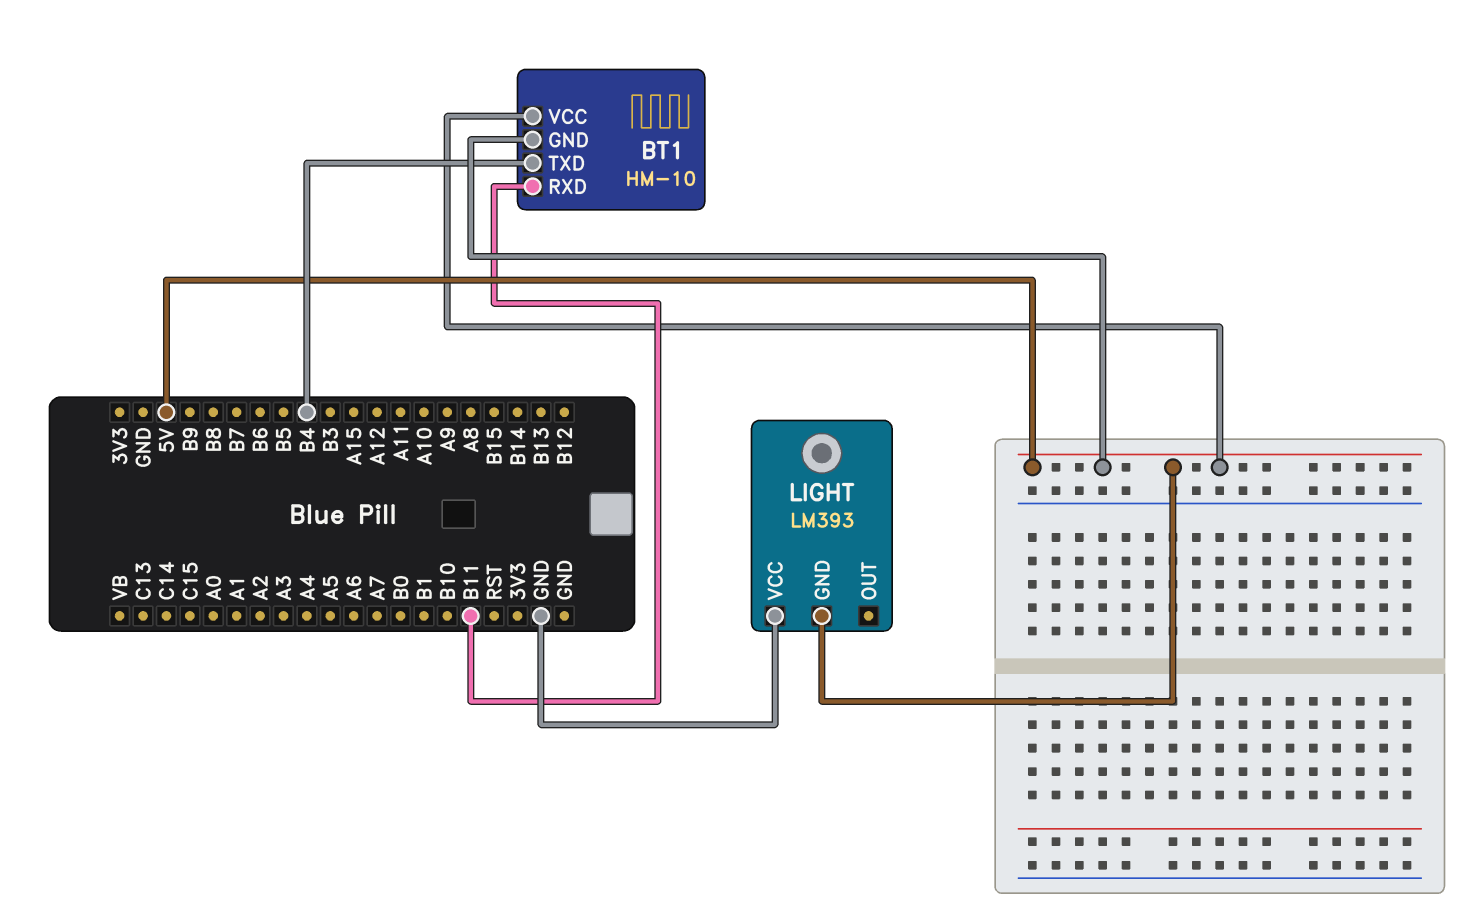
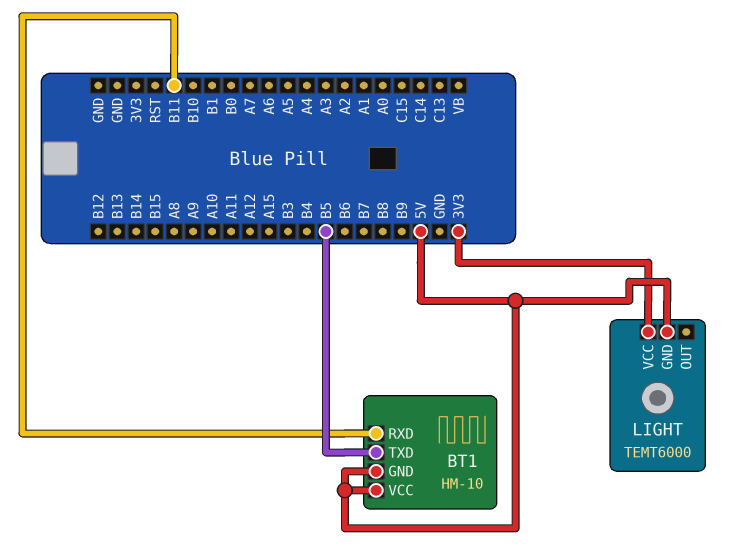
BT1 pin TXD: B4 -> B5
LIGHT: LM393 -> TEMT6000
LIGHT pin VCC: GND -> 3V3

